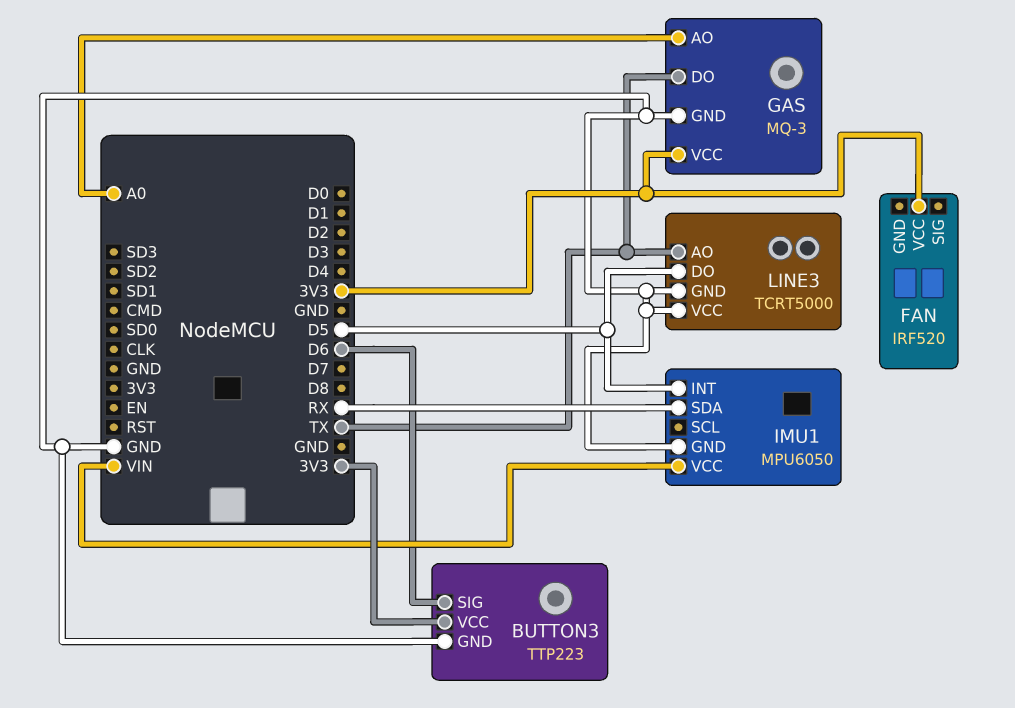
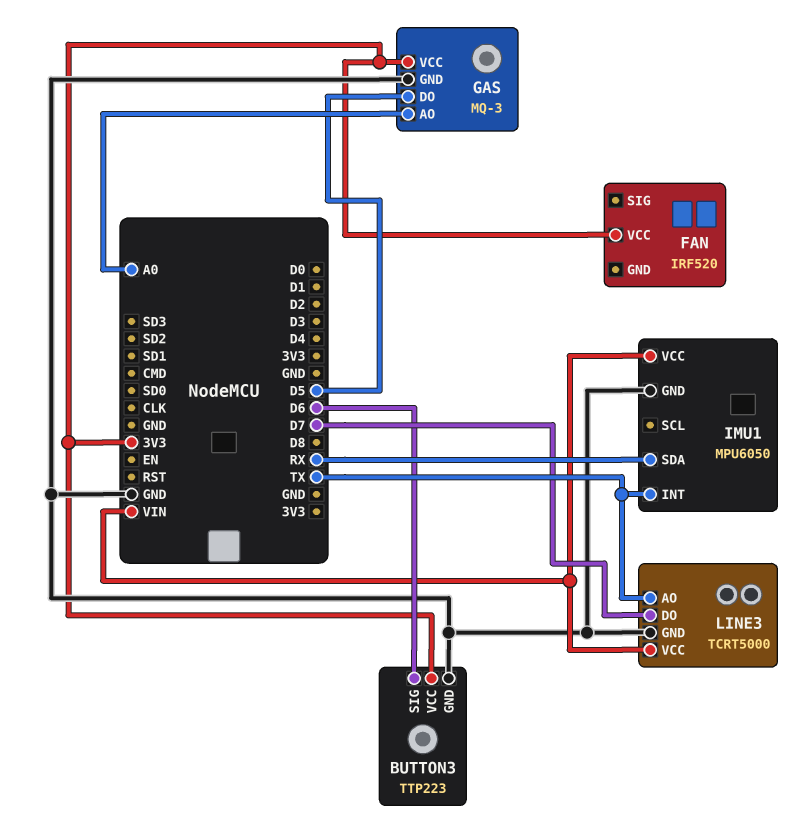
GAS pin DO: TX -> D5
IMU1 pin INT: D5 -> TX
LINE3 pin DO: D5 -> D7
LINE3 pin VCC: GND -> VIN

